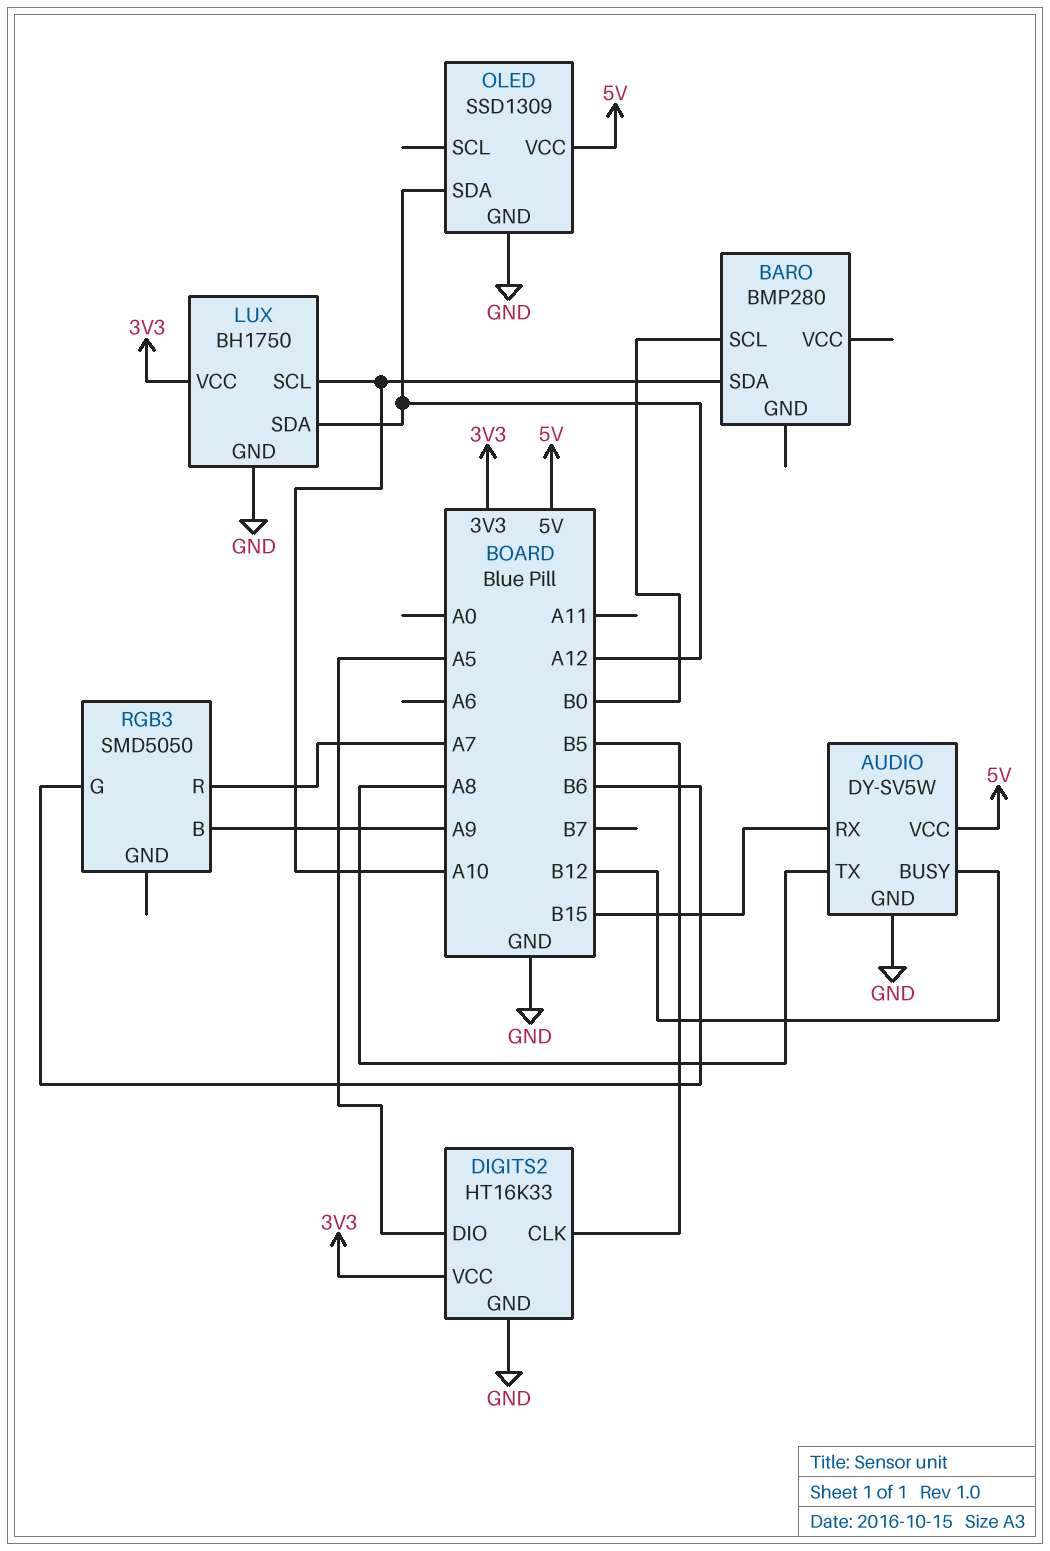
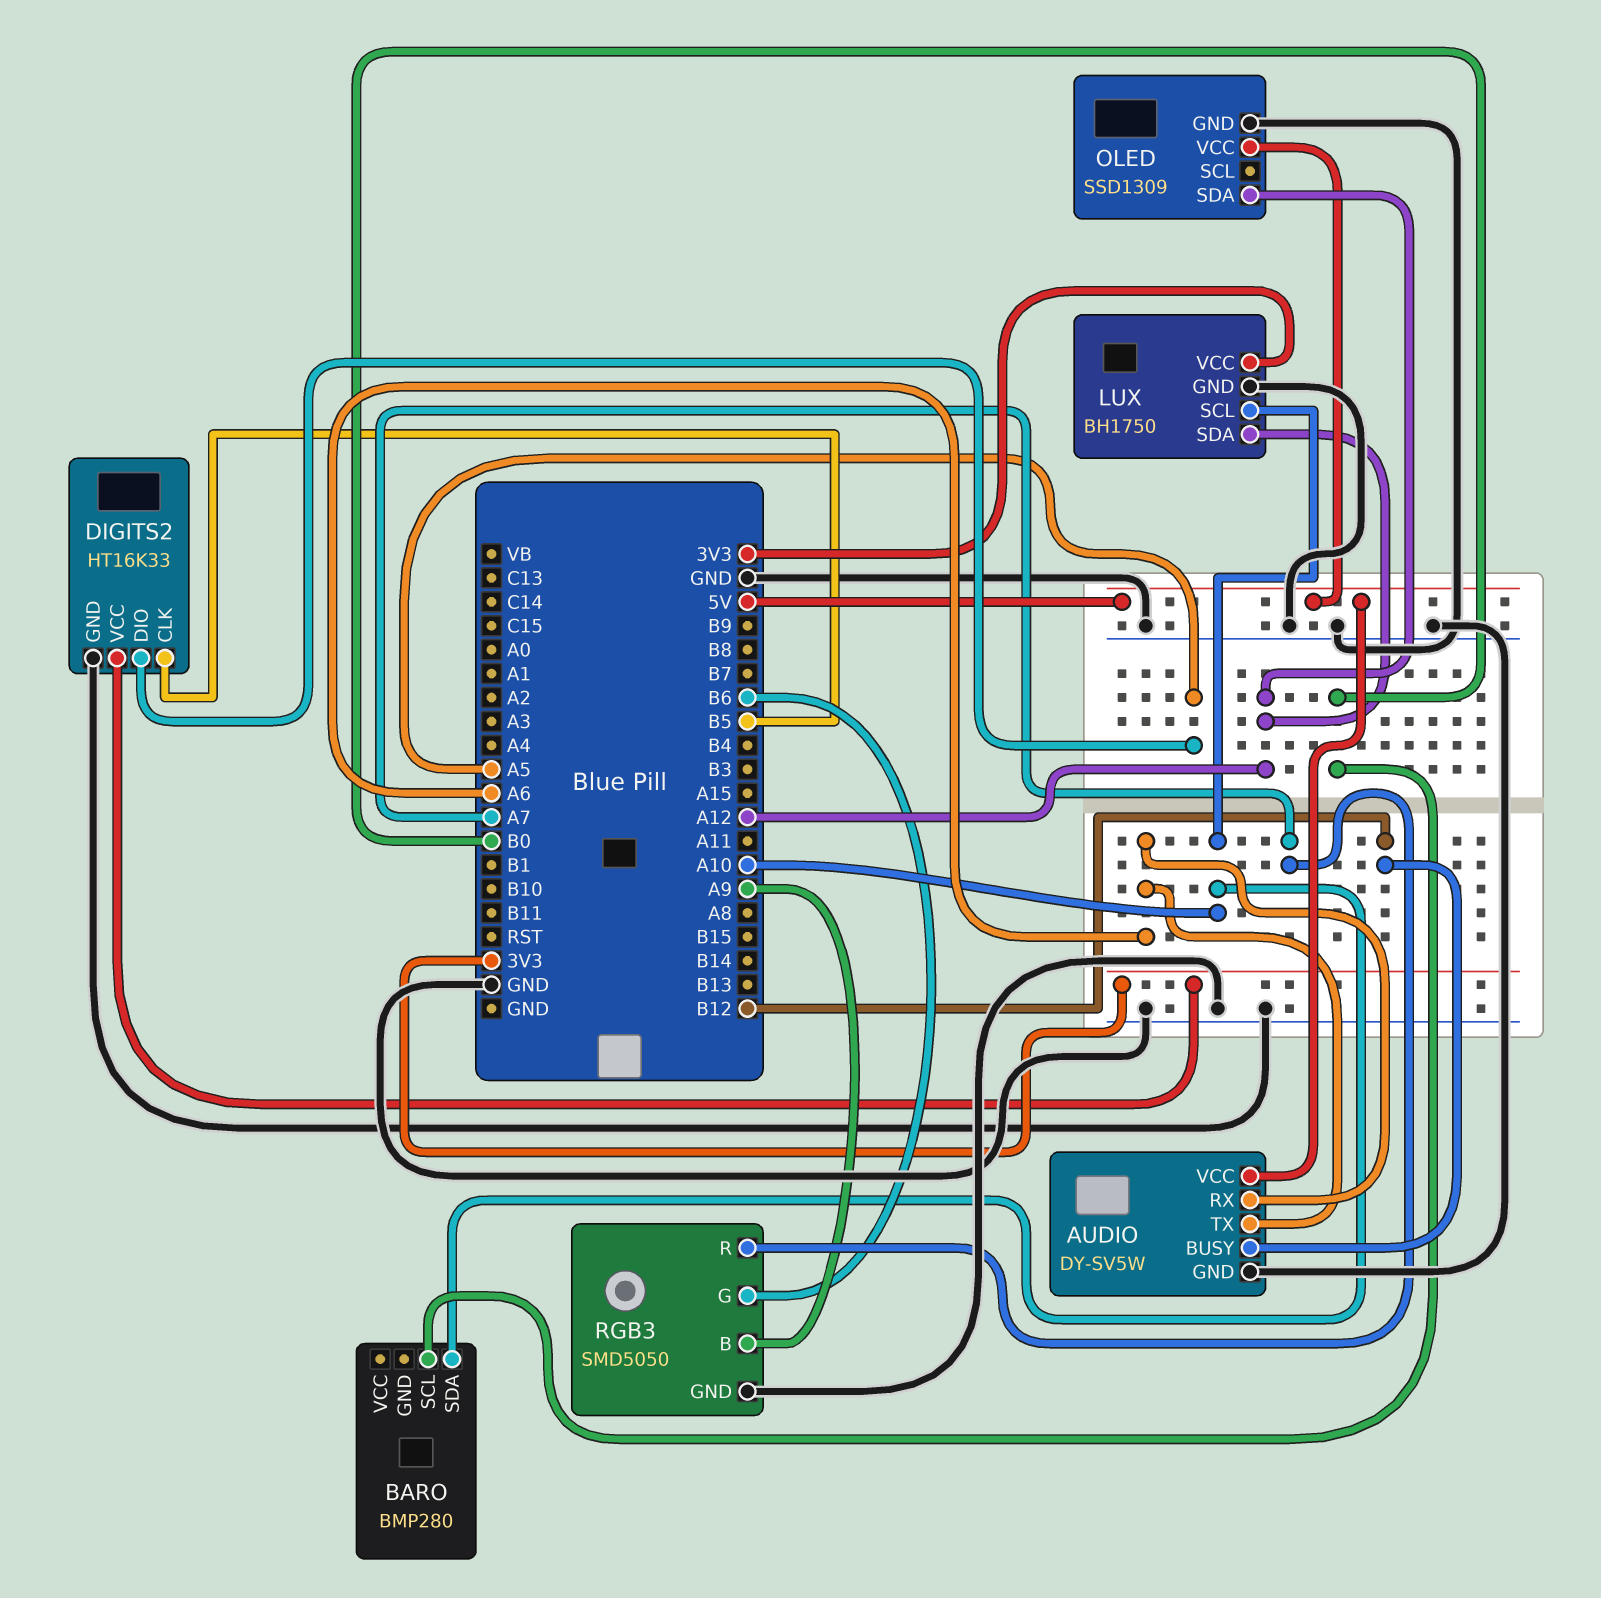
AUDIO pin RX: B15 -> A6
AUDIO pin TX: A8 -> A6
RGB3 pin GND: none -> GND

